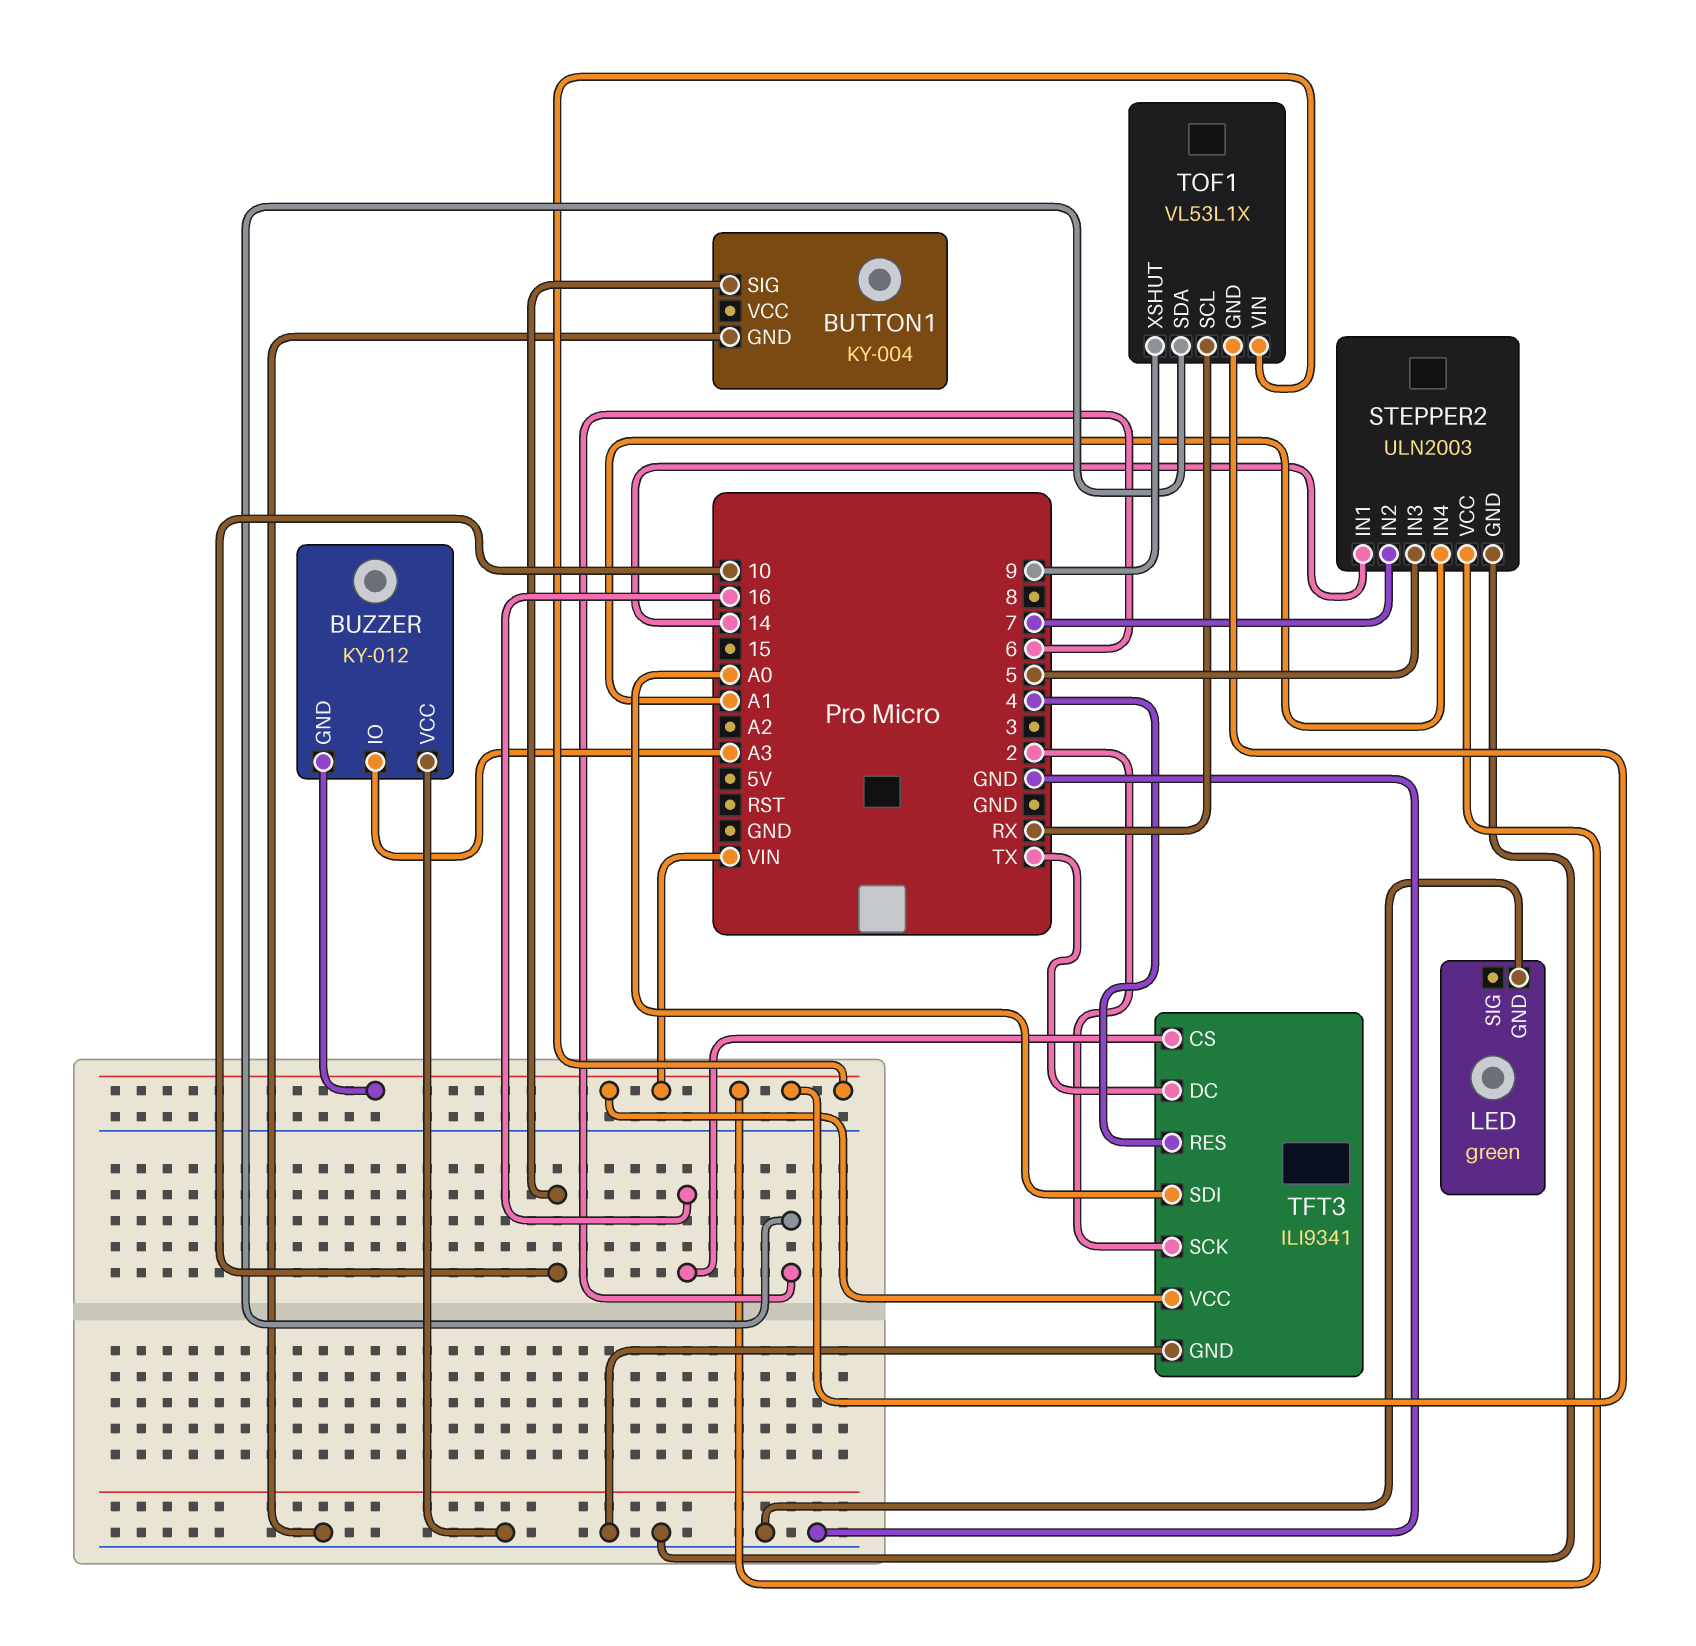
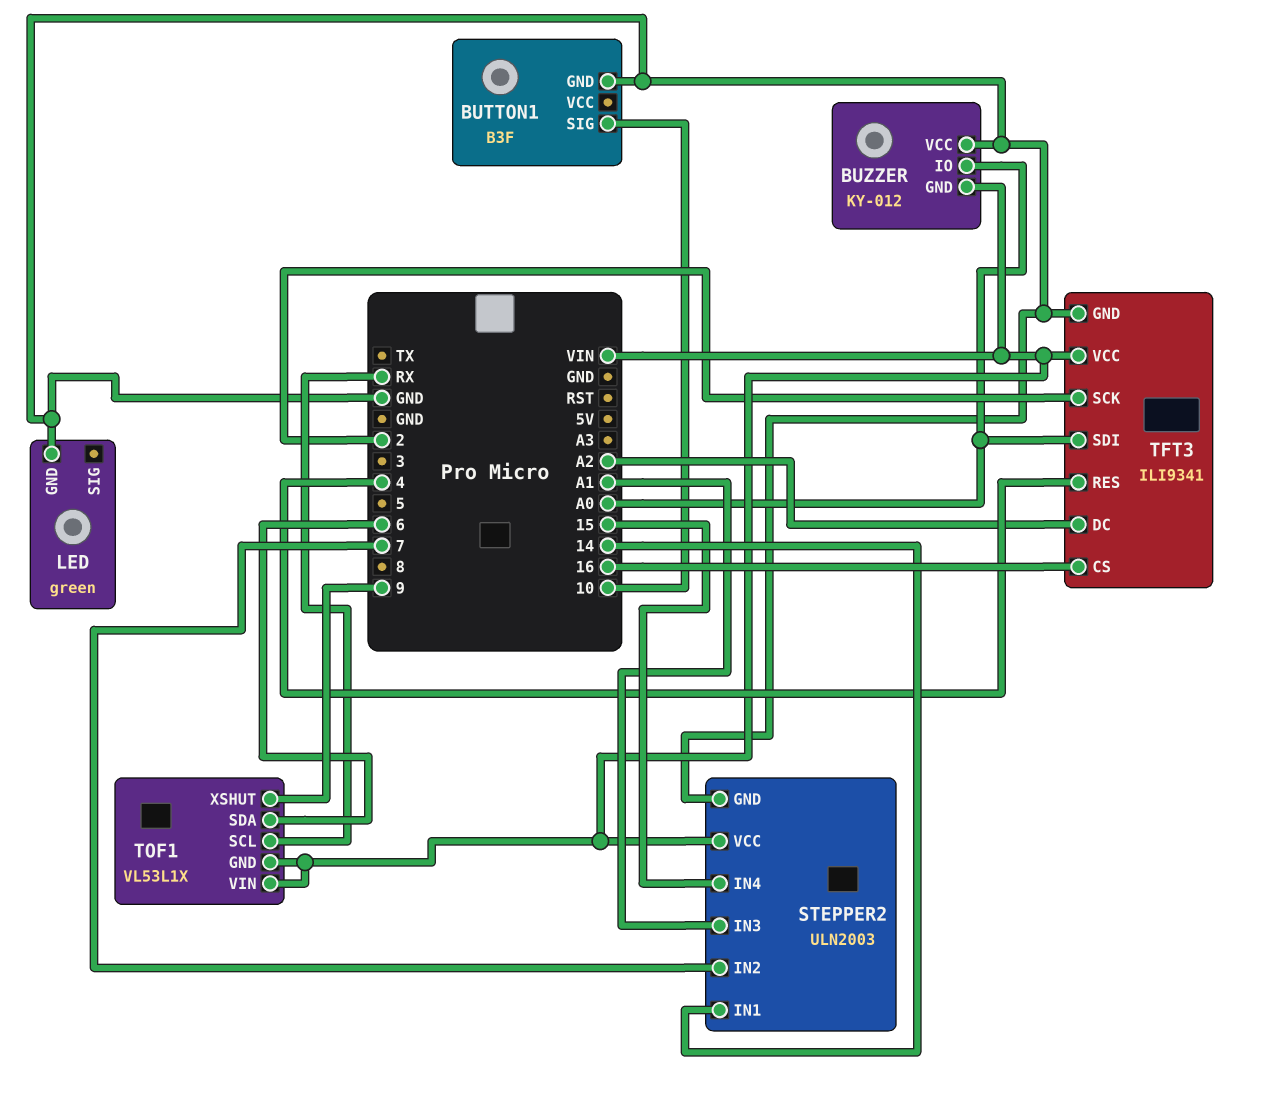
BUTTON1: KY-004 -> B3F
BUZZER pin IO: A3 -> A0
STEPPER2 pin IN3: 5 -> A1
STEPPER2 pin IN4: A1 -> 15
TFT3 pin DC: TX -> A2

